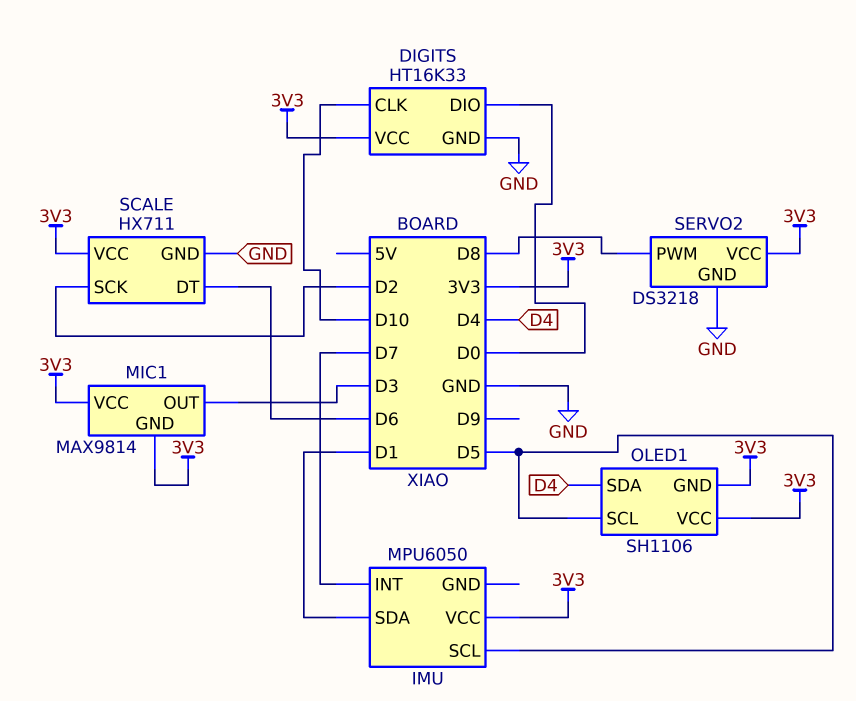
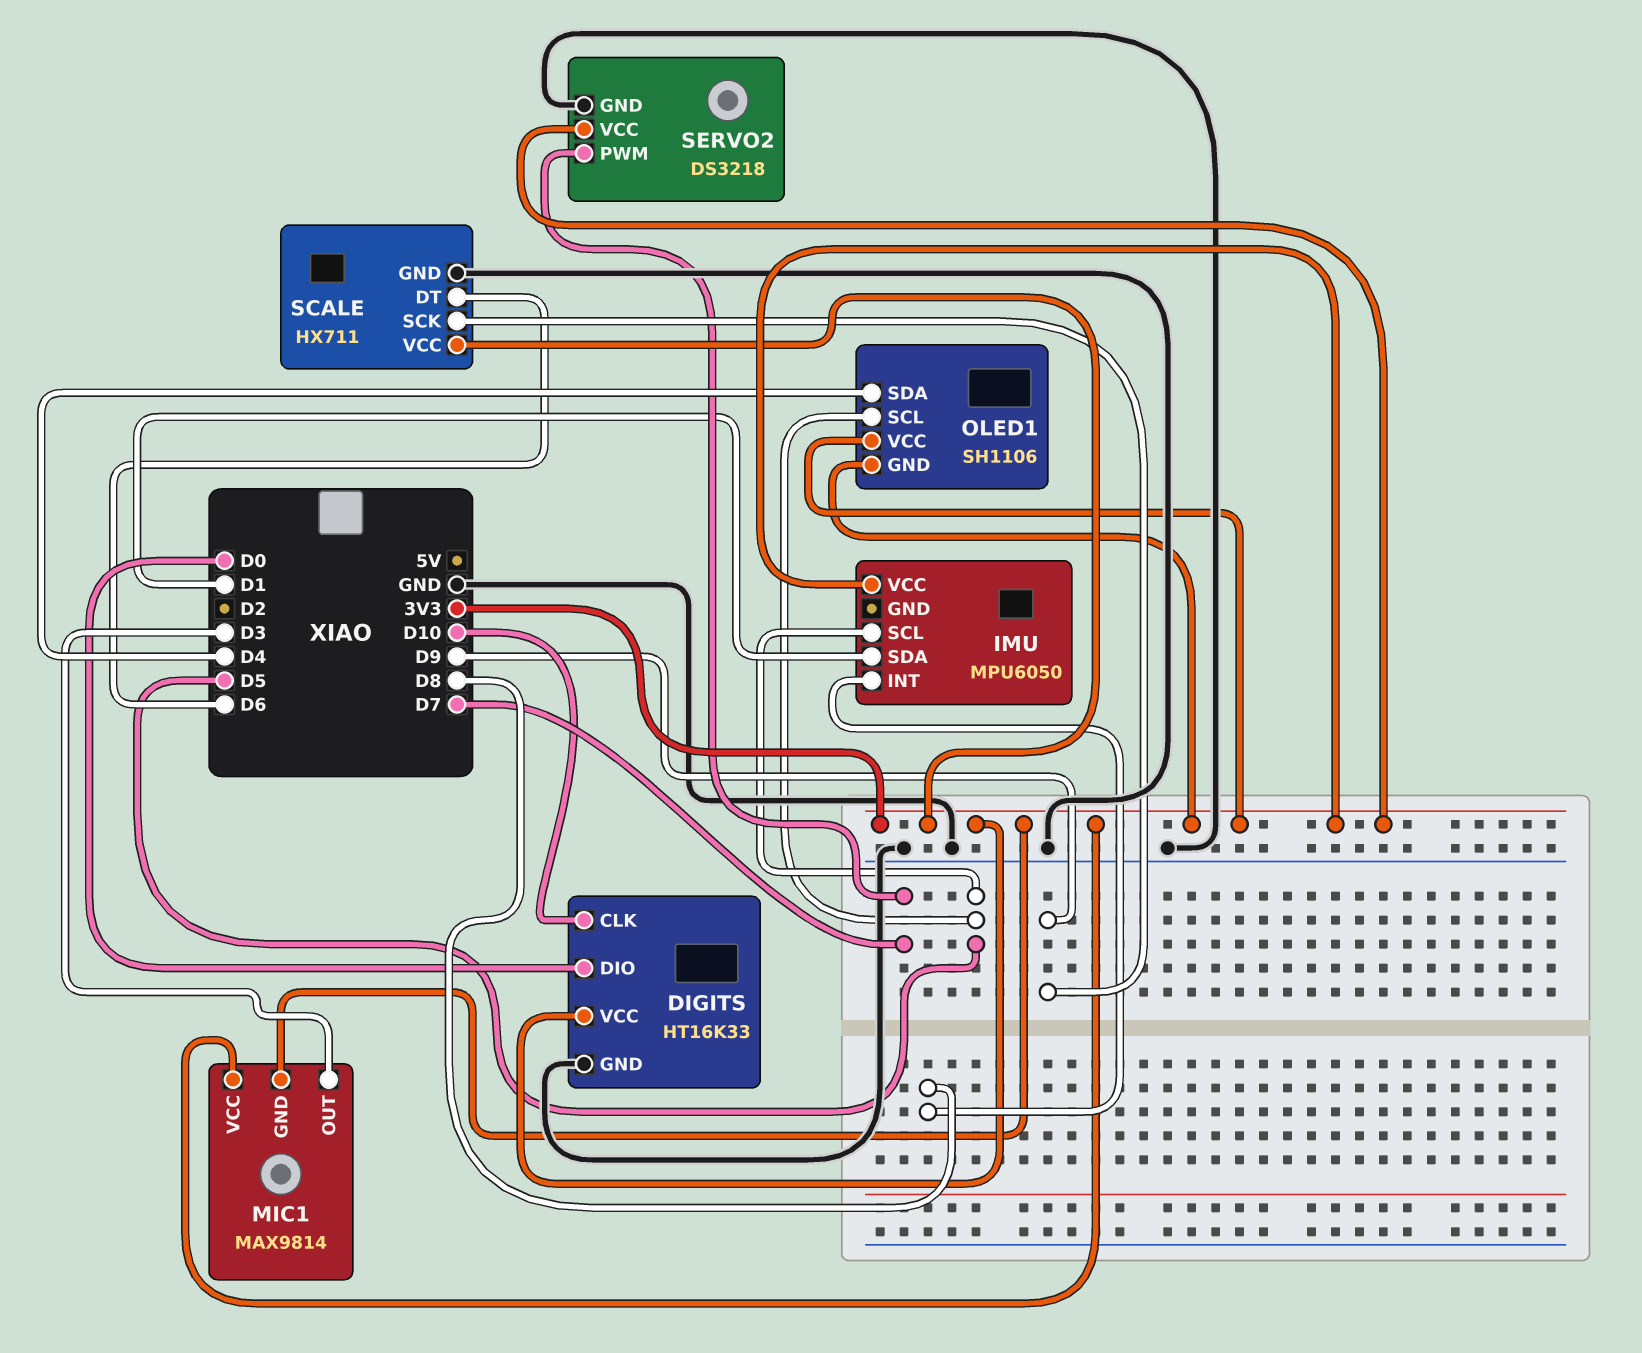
IMU pin INT: D7 -> D8
SCALE pin SCK: D2 -> D9
SERVO2 pin PWM: D8 -> D7

